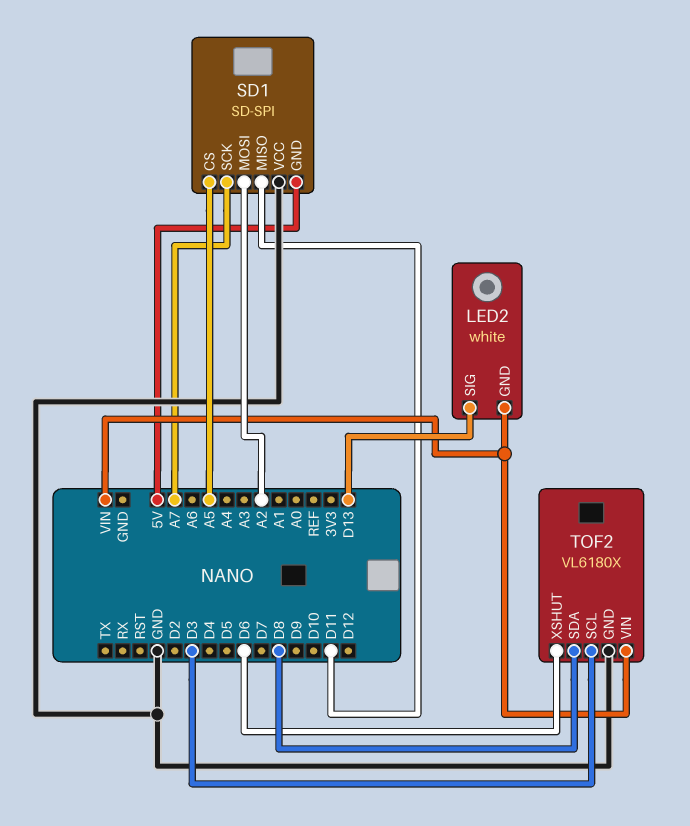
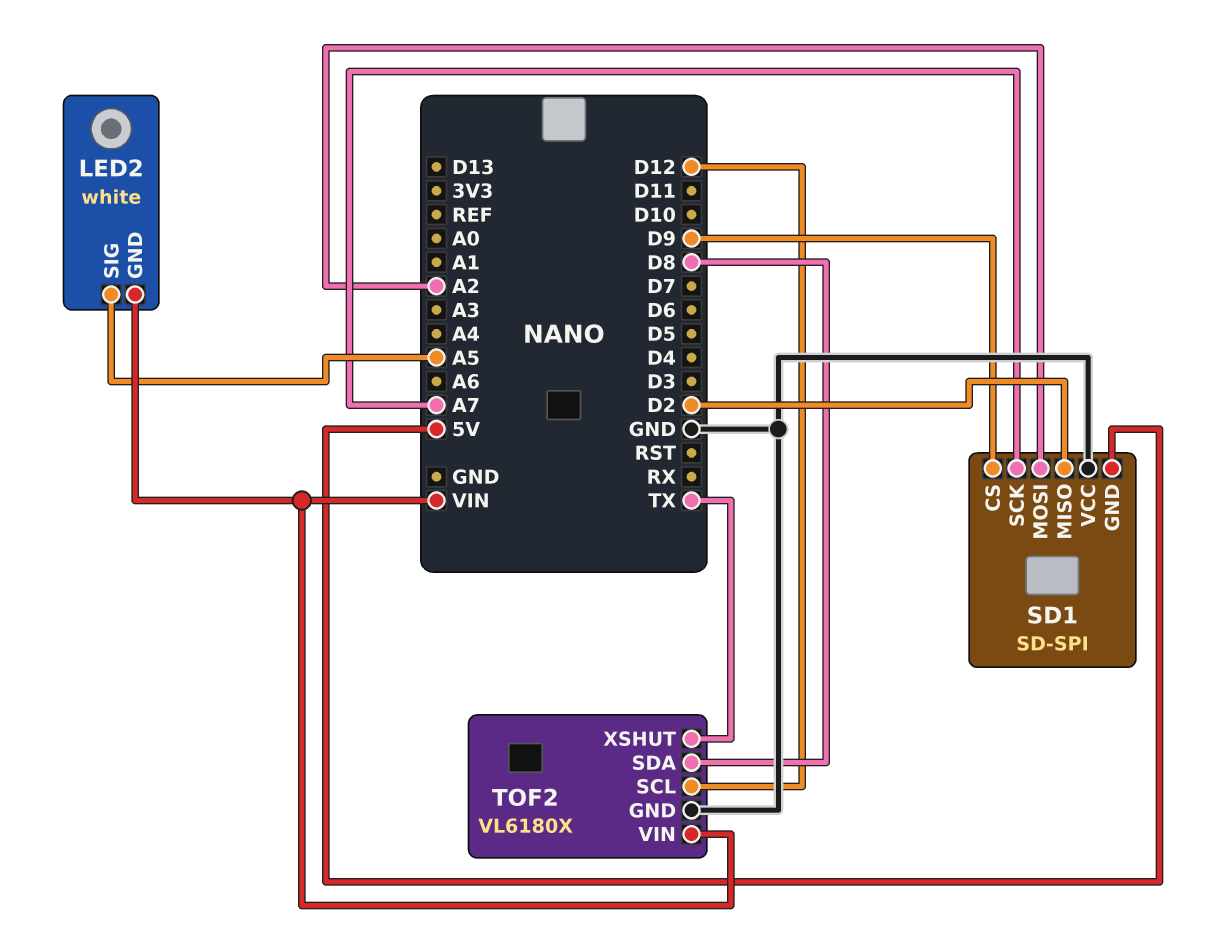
LED2 pin SIG: D13 -> A5
SD1 pin CS: A5 -> D9
SD1 pin MISO: D11 -> D2
TOF2 pin SCL: D3 -> D12
TOF2 pin XSHUT: D6 -> TX

